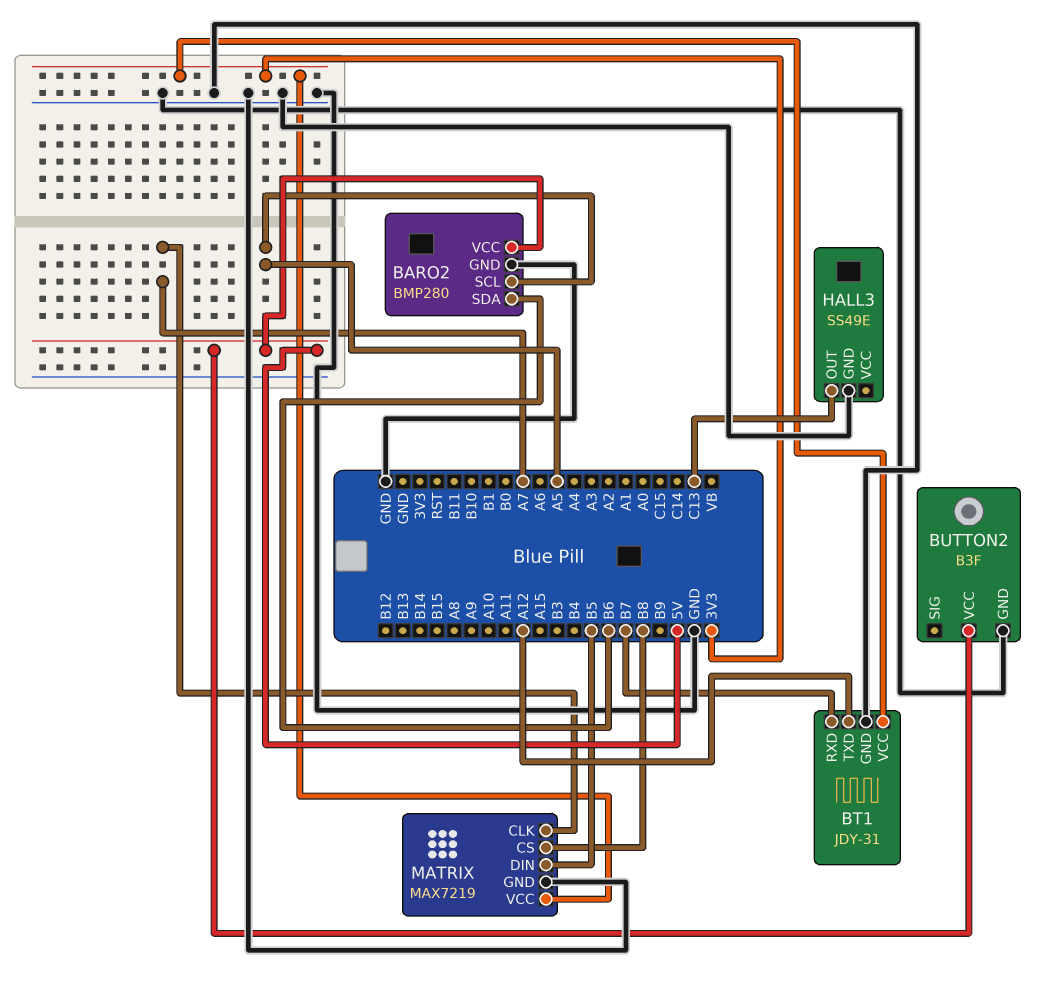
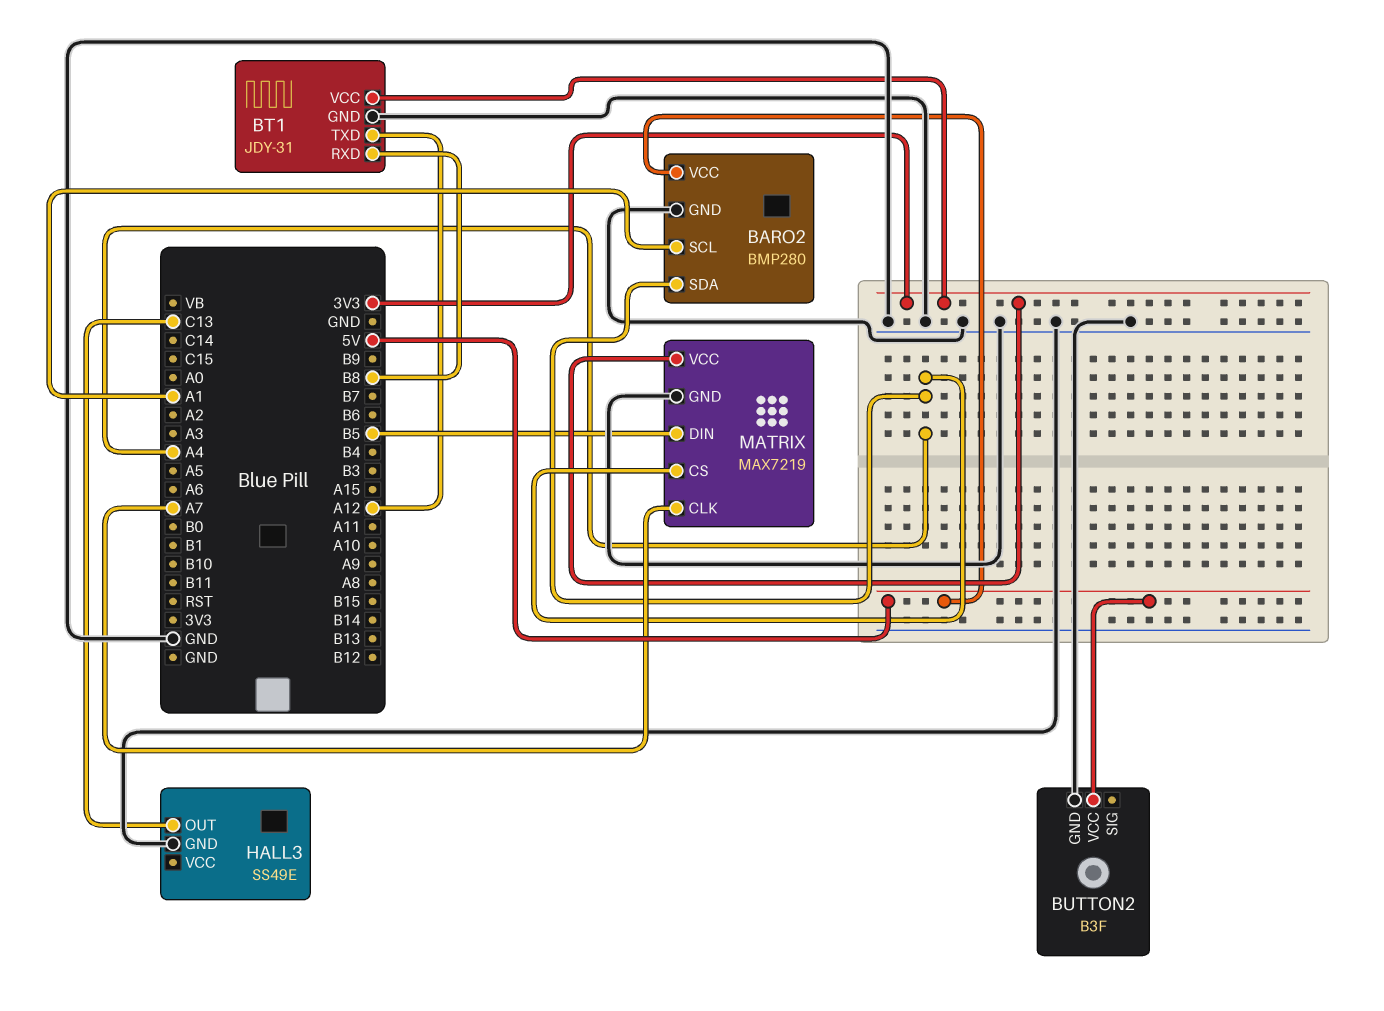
BARO2 pin SCL: A5 -> A1
BARO2 pin SDA: B6 -> A4
BT1 pin RXD: B7 -> B8
MATRIX pin CS: B8 -> A4

